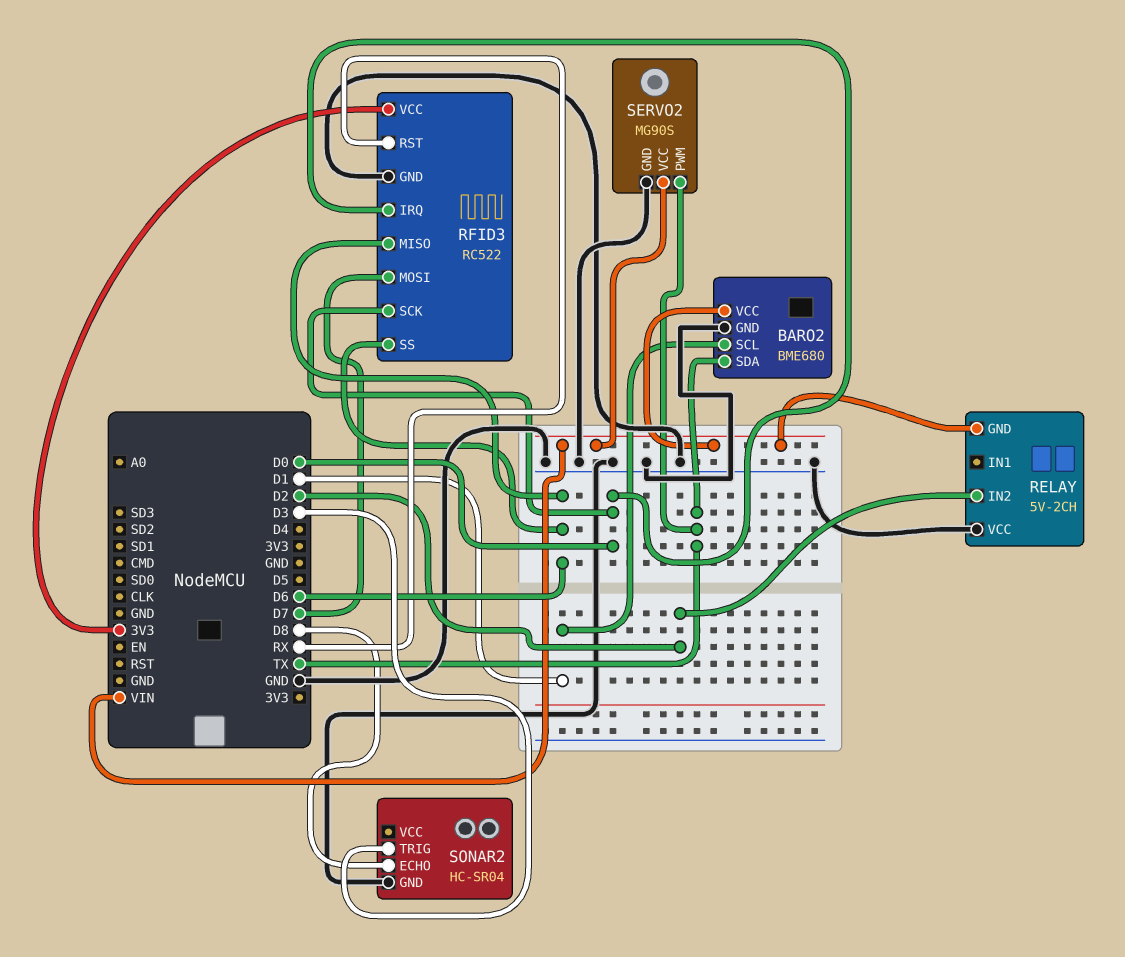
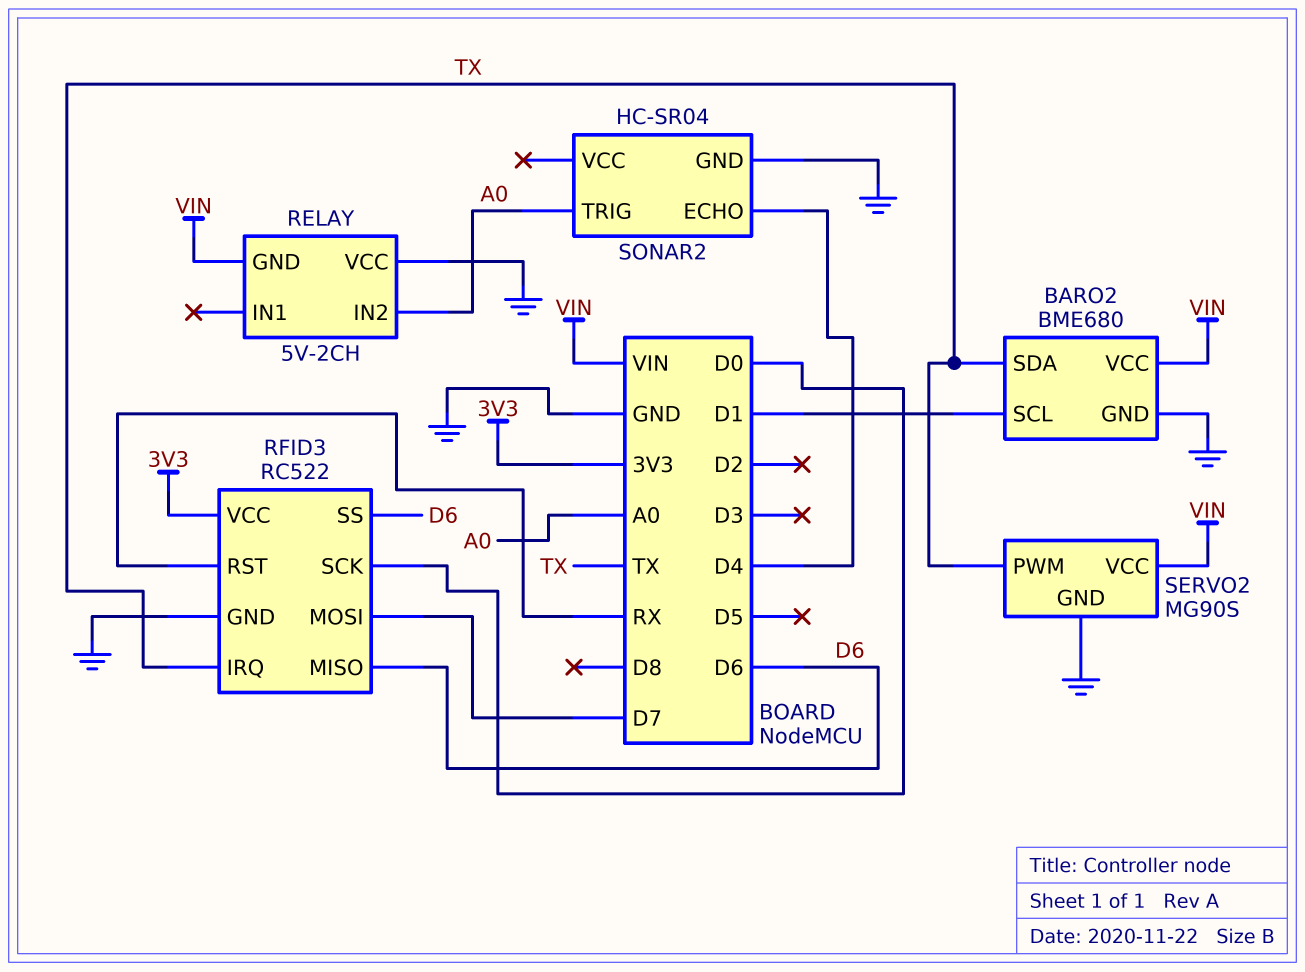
RELAY pin IN2: D2 -> A0
RFID3 pin IRQ: D0 -> TX
SONAR2 pin ECHO: D8 -> D4
SONAR2 pin TRIG: D3 -> A0

